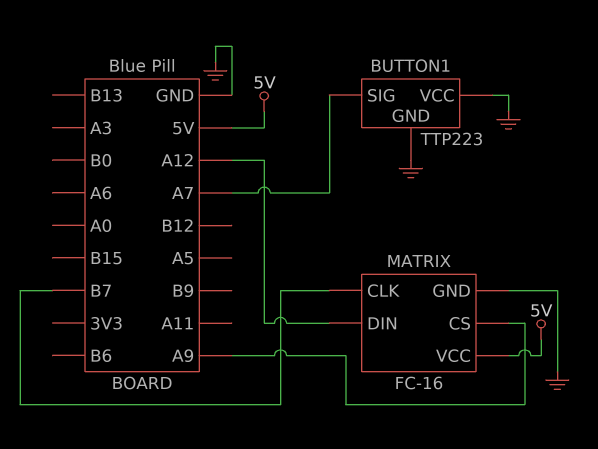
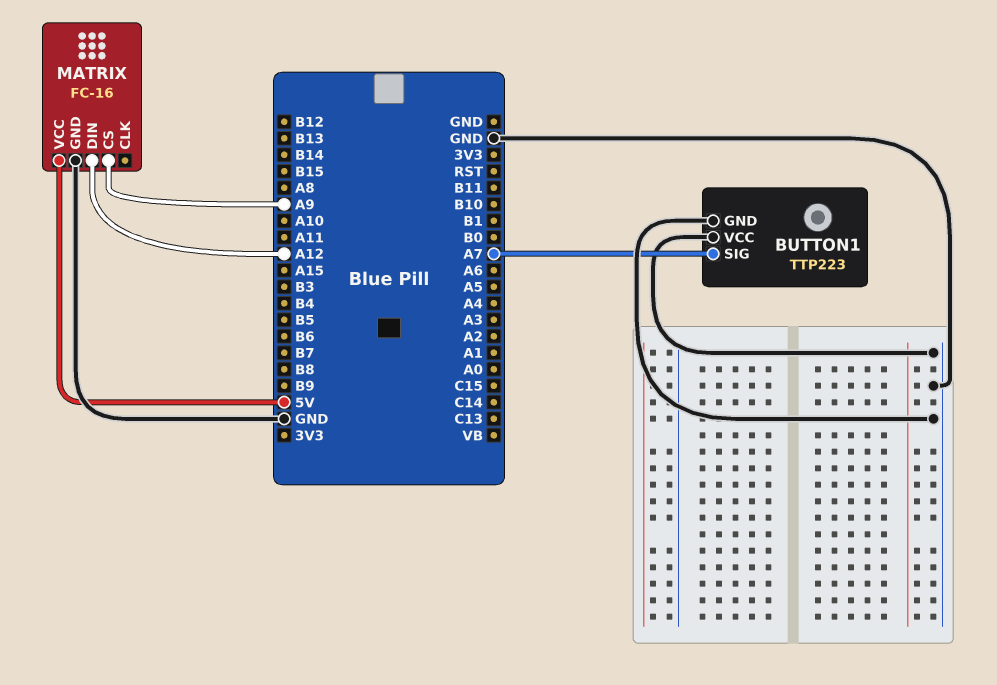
MATRIX pin CLK: B7 -> none

